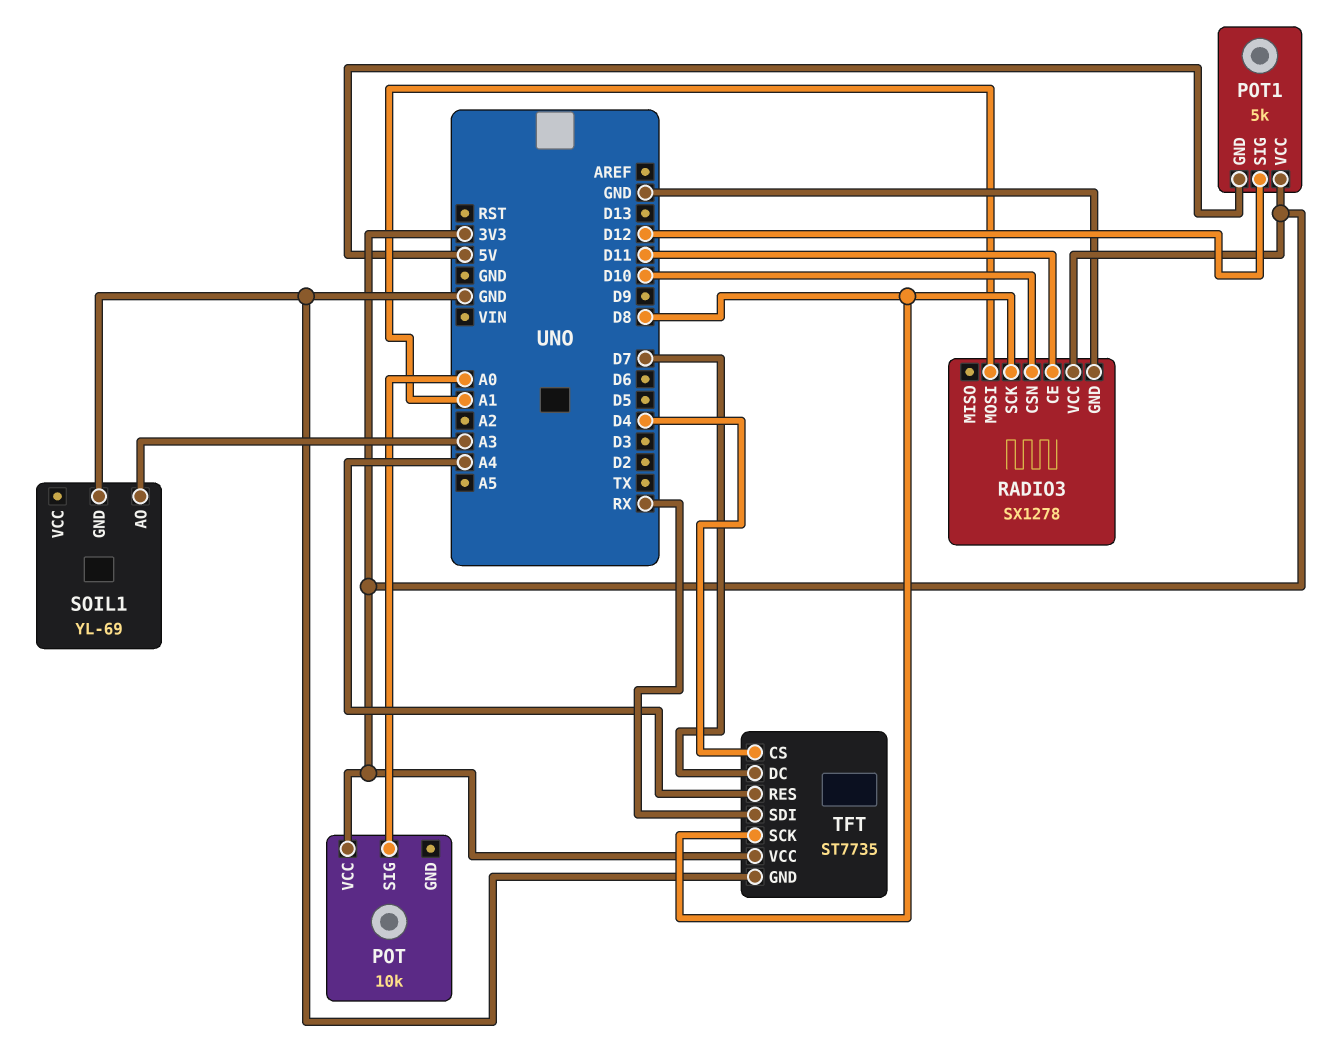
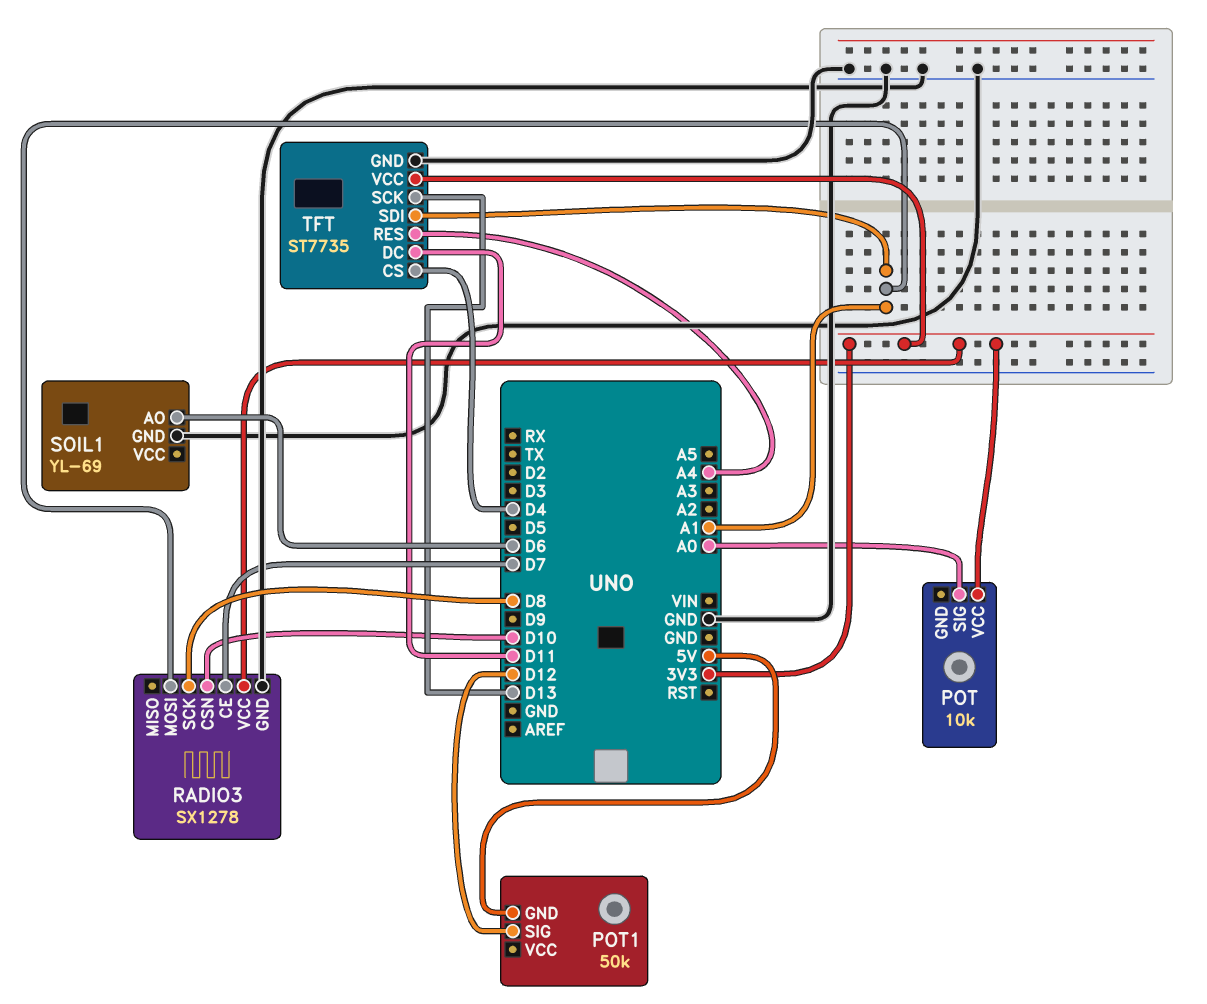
POT1: 5k -> 50k
POT1 pin VCC: 3V3 -> none
RADIO3 pin CE: D11 -> D7
SOIL1 pin AO: A3 -> D6
TFT pin DC: D7 -> D11
TFT pin SCK: D8 -> D13
TFT pin SDI: RX -> A1

